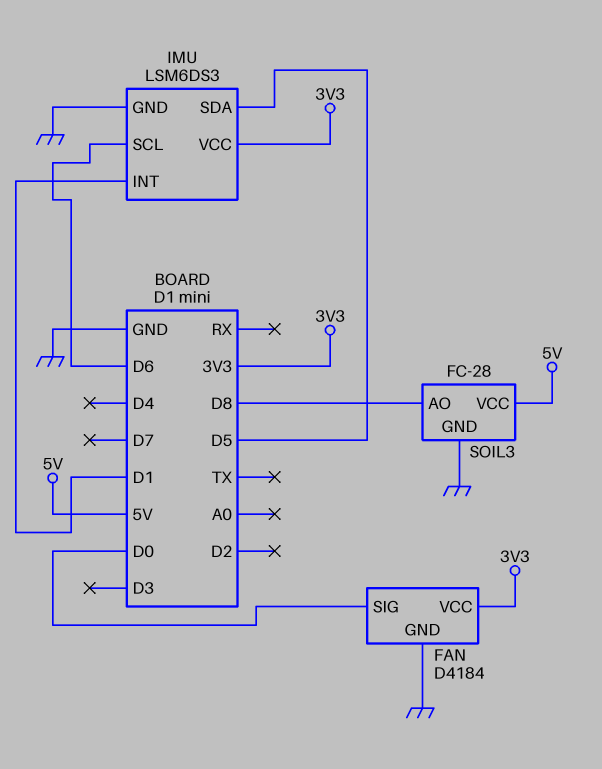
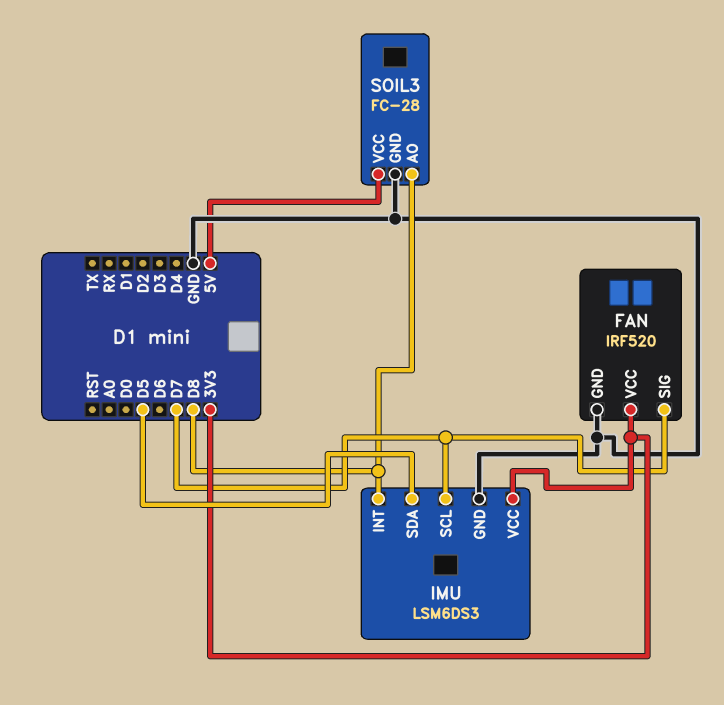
FAN: D4184 -> IRF520
FAN pin SIG: D0 -> D7
IMU pin INT: D1 -> D8
IMU pin SCL: D6 -> D7

